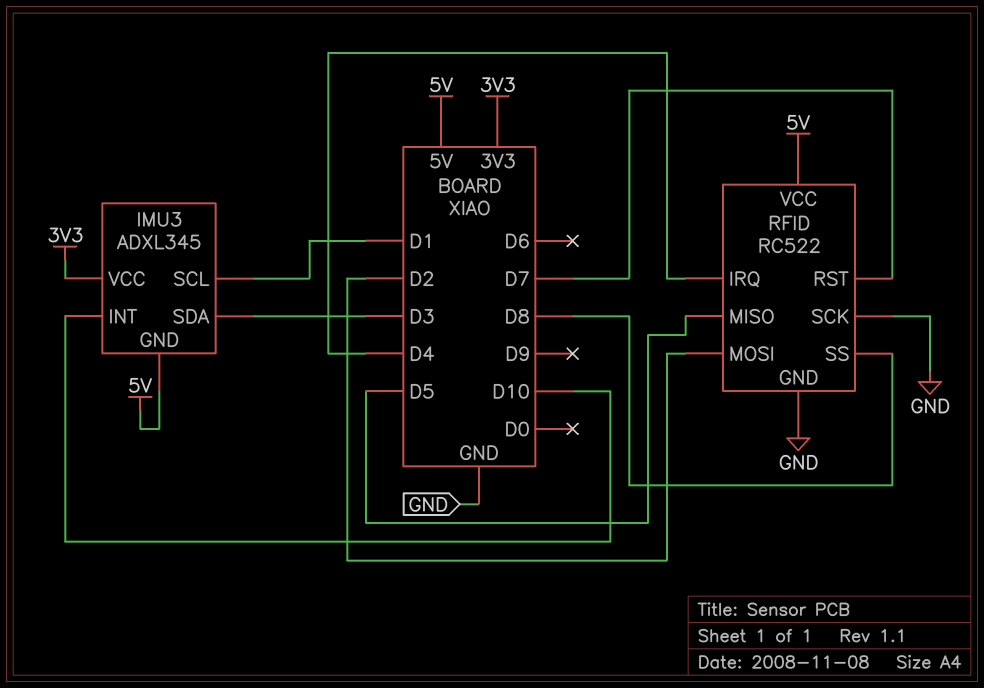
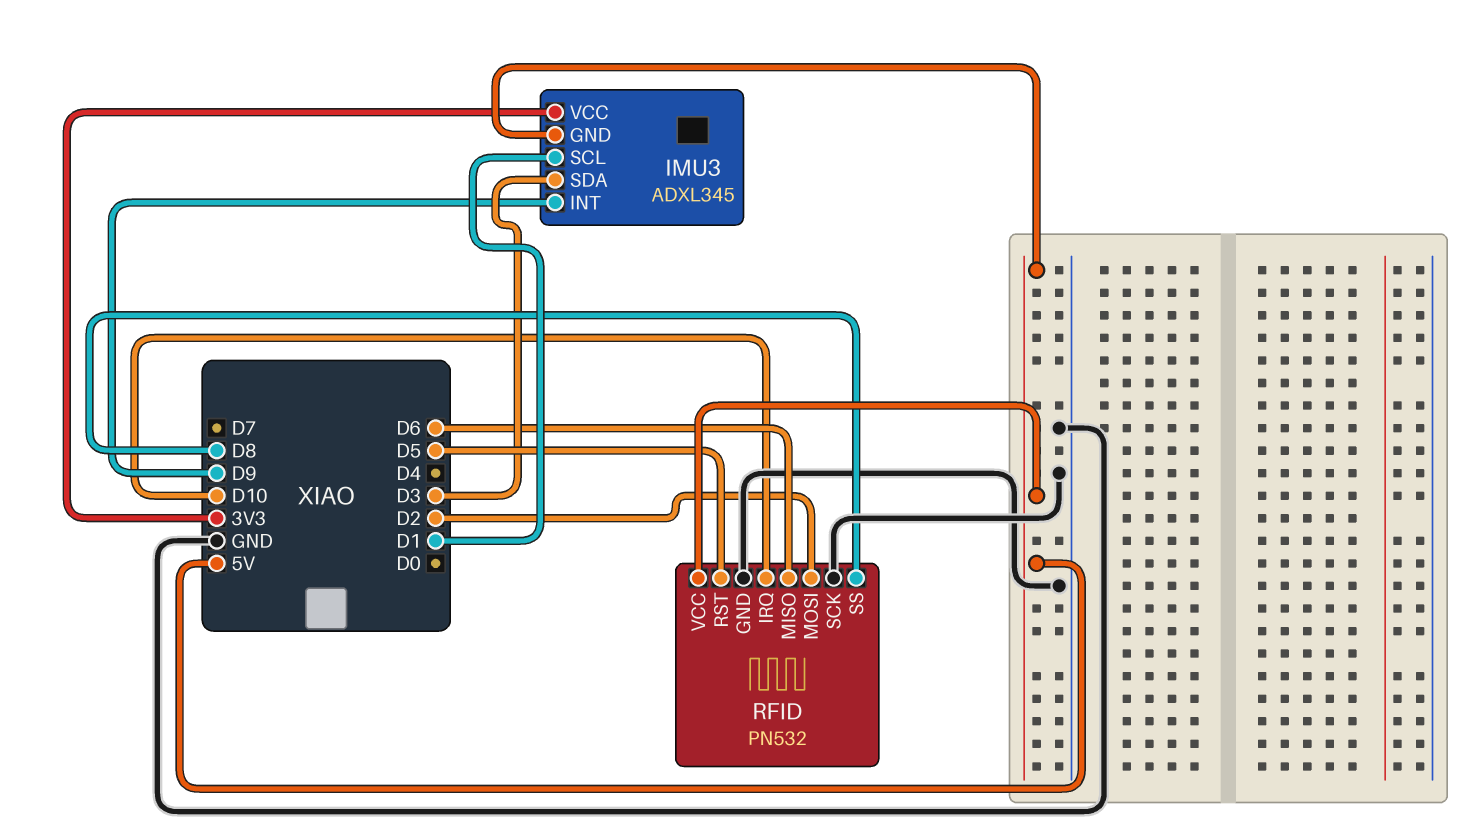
IMU3 pin INT: D10 -> D9
RFID: RC522 -> PN532
RFID pin IRQ: D4 -> D10
RFID pin MISO: D5 -> D6
RFID pin RST: D7 -> D5

